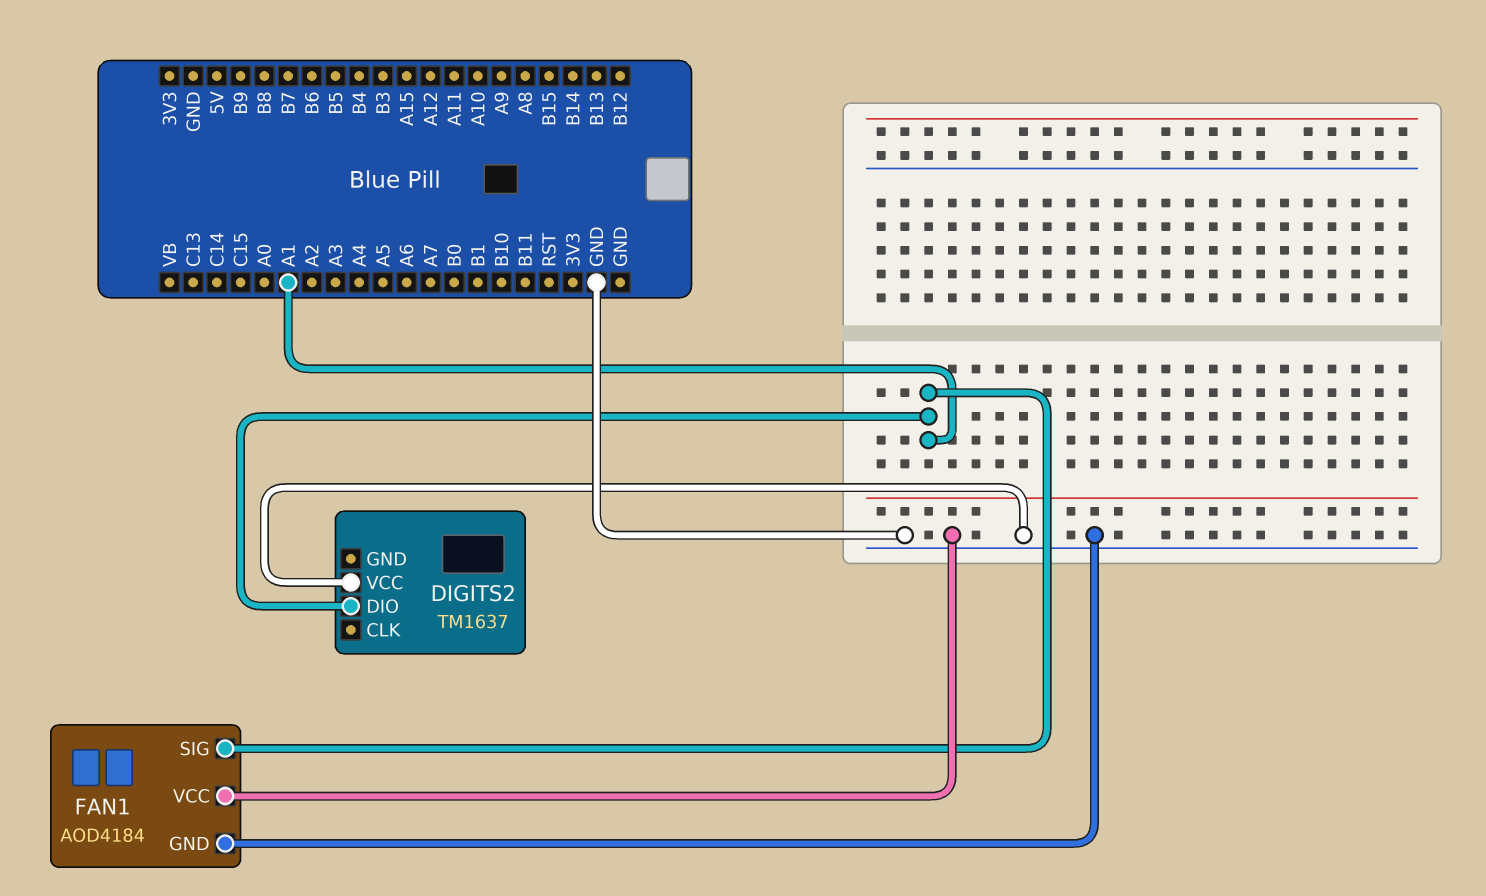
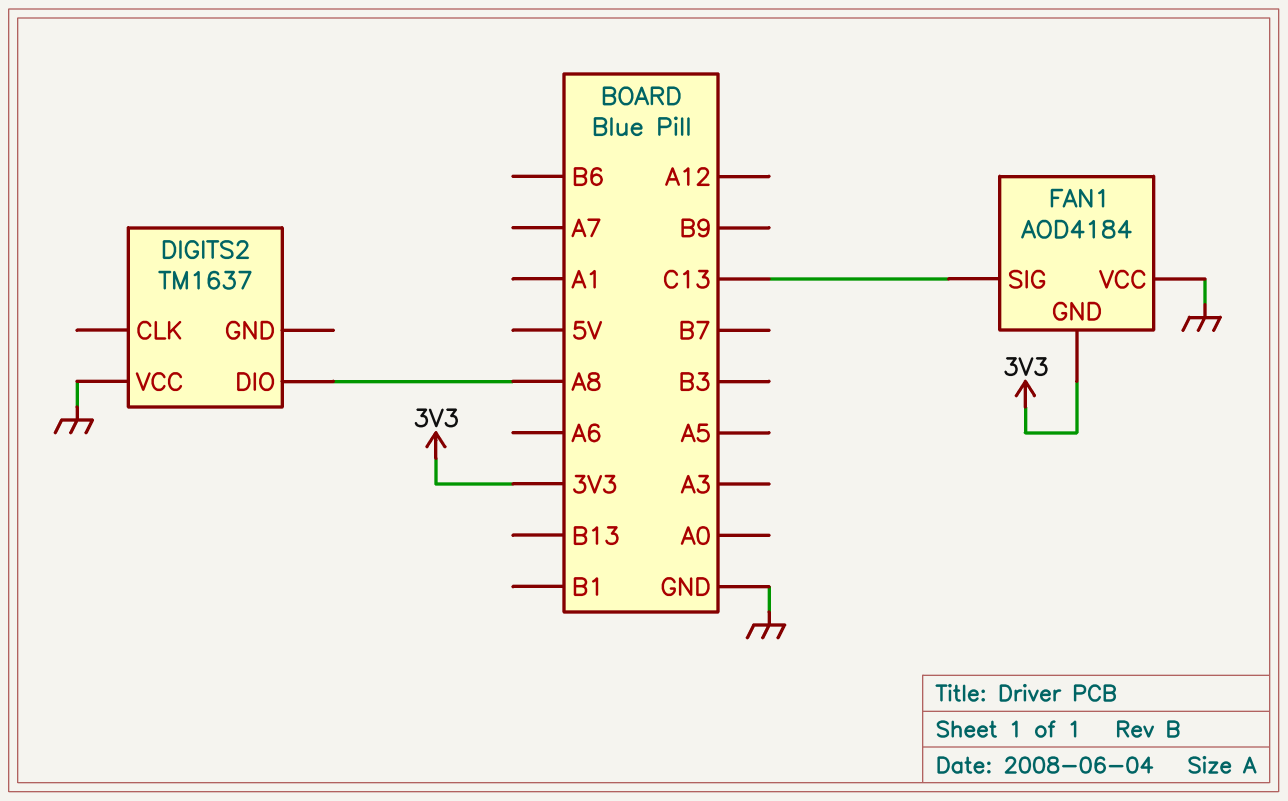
DIGITS2 pin DIO: A1 -> A8
FAN1 pin GND: GND -> 3V3
FAN1 pin SIG: A1 -> C13

